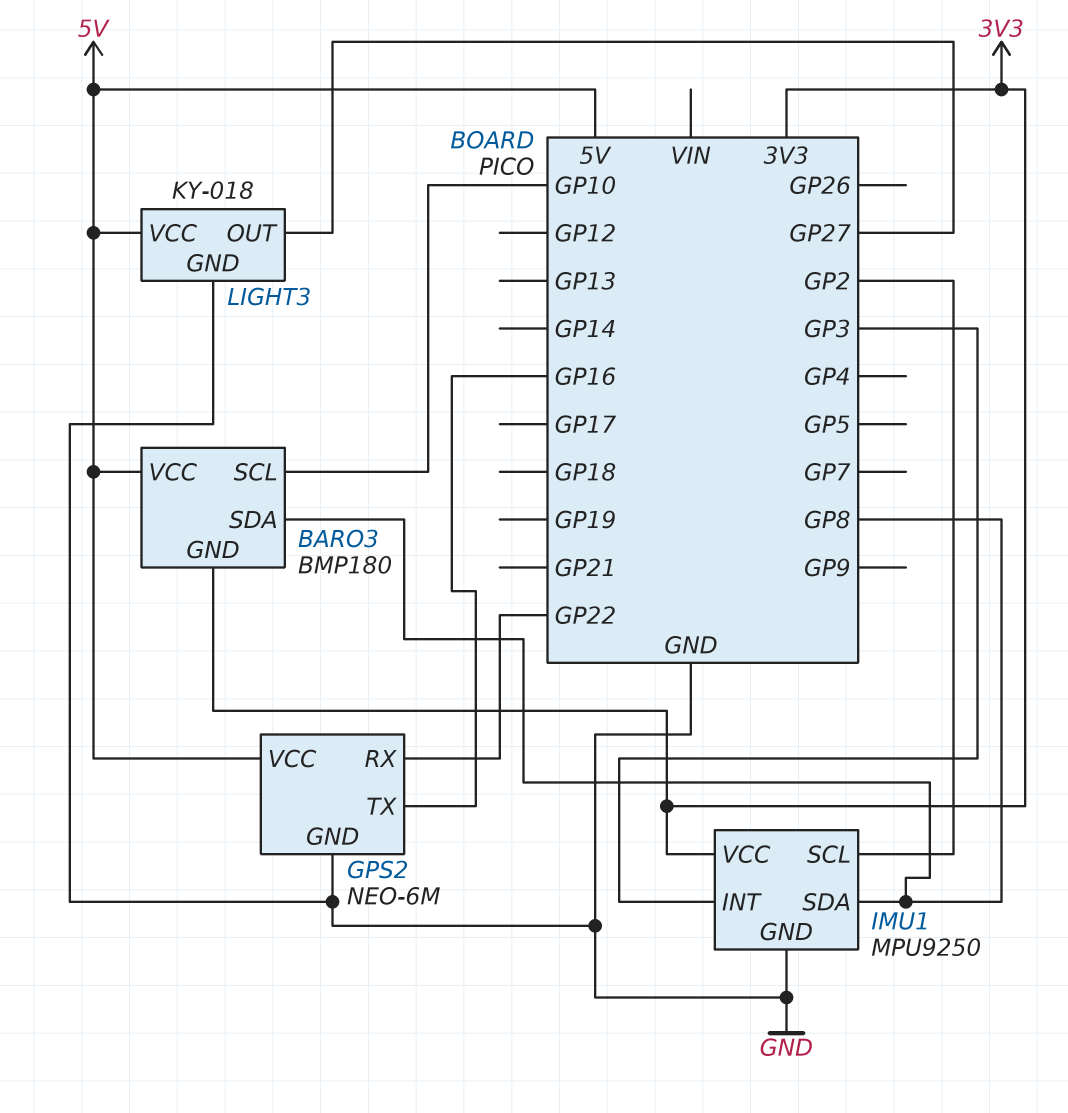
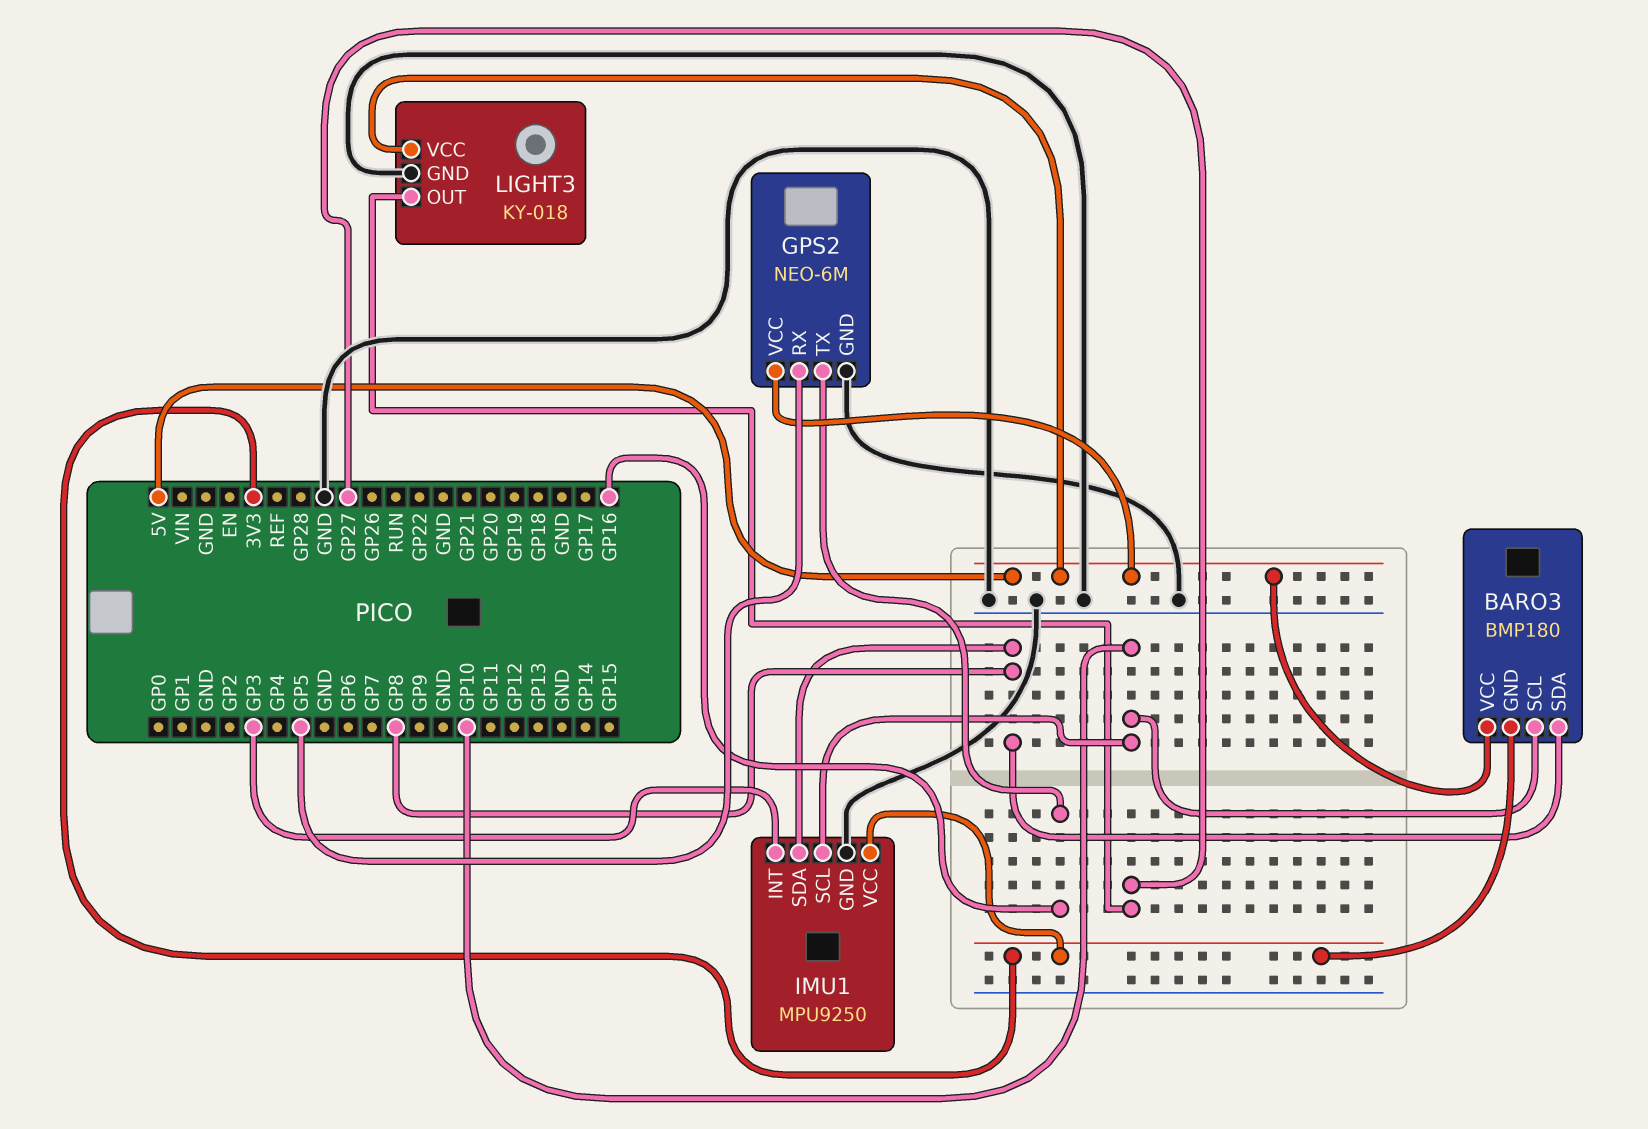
GPS2 pin RX: GP22 -> GP5
IMU1 pin SCL: GP2 -> GP10

